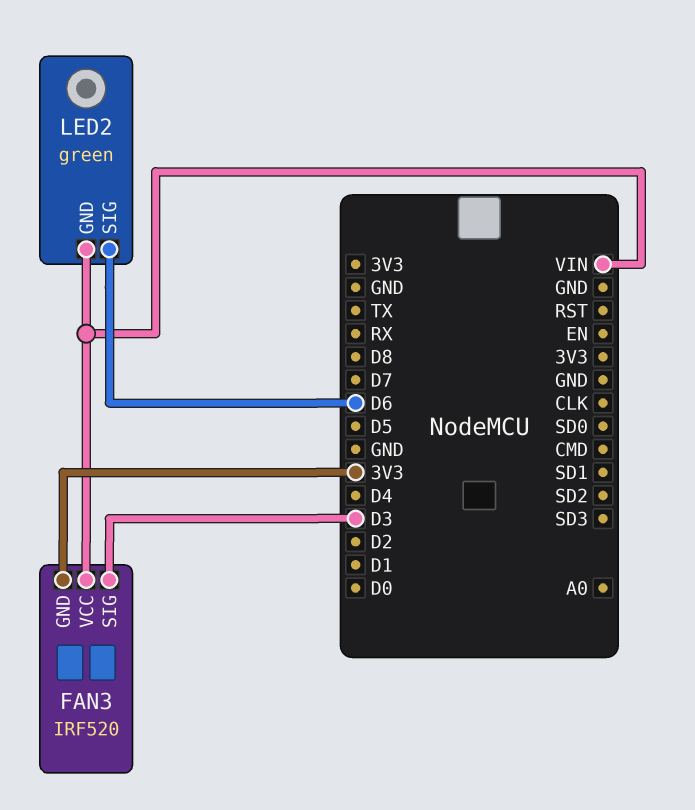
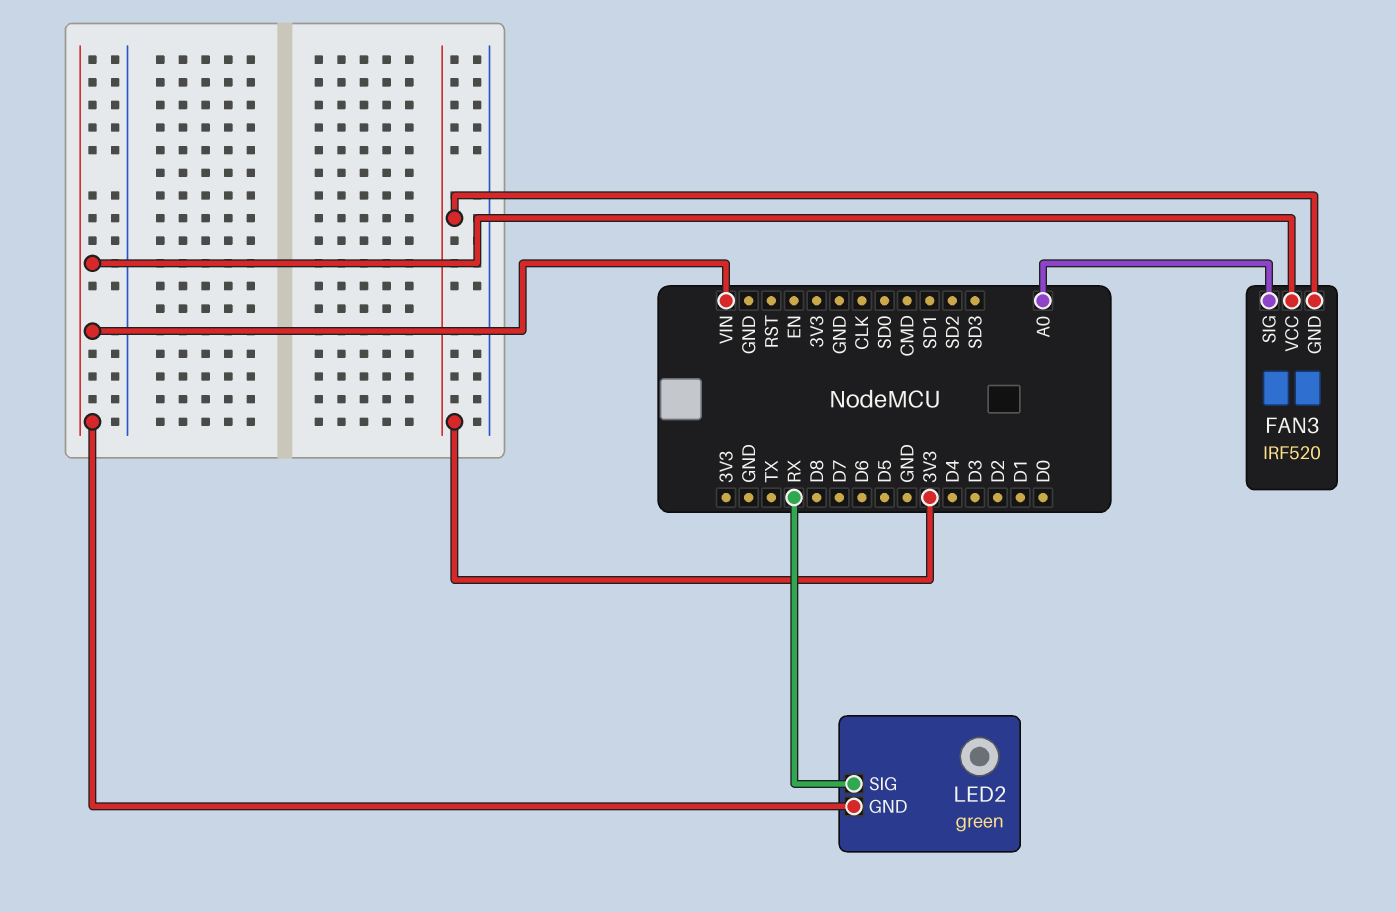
FAN3 pin SIG: D3 -> A0
LED2 pin SIG: D6 -> RX

